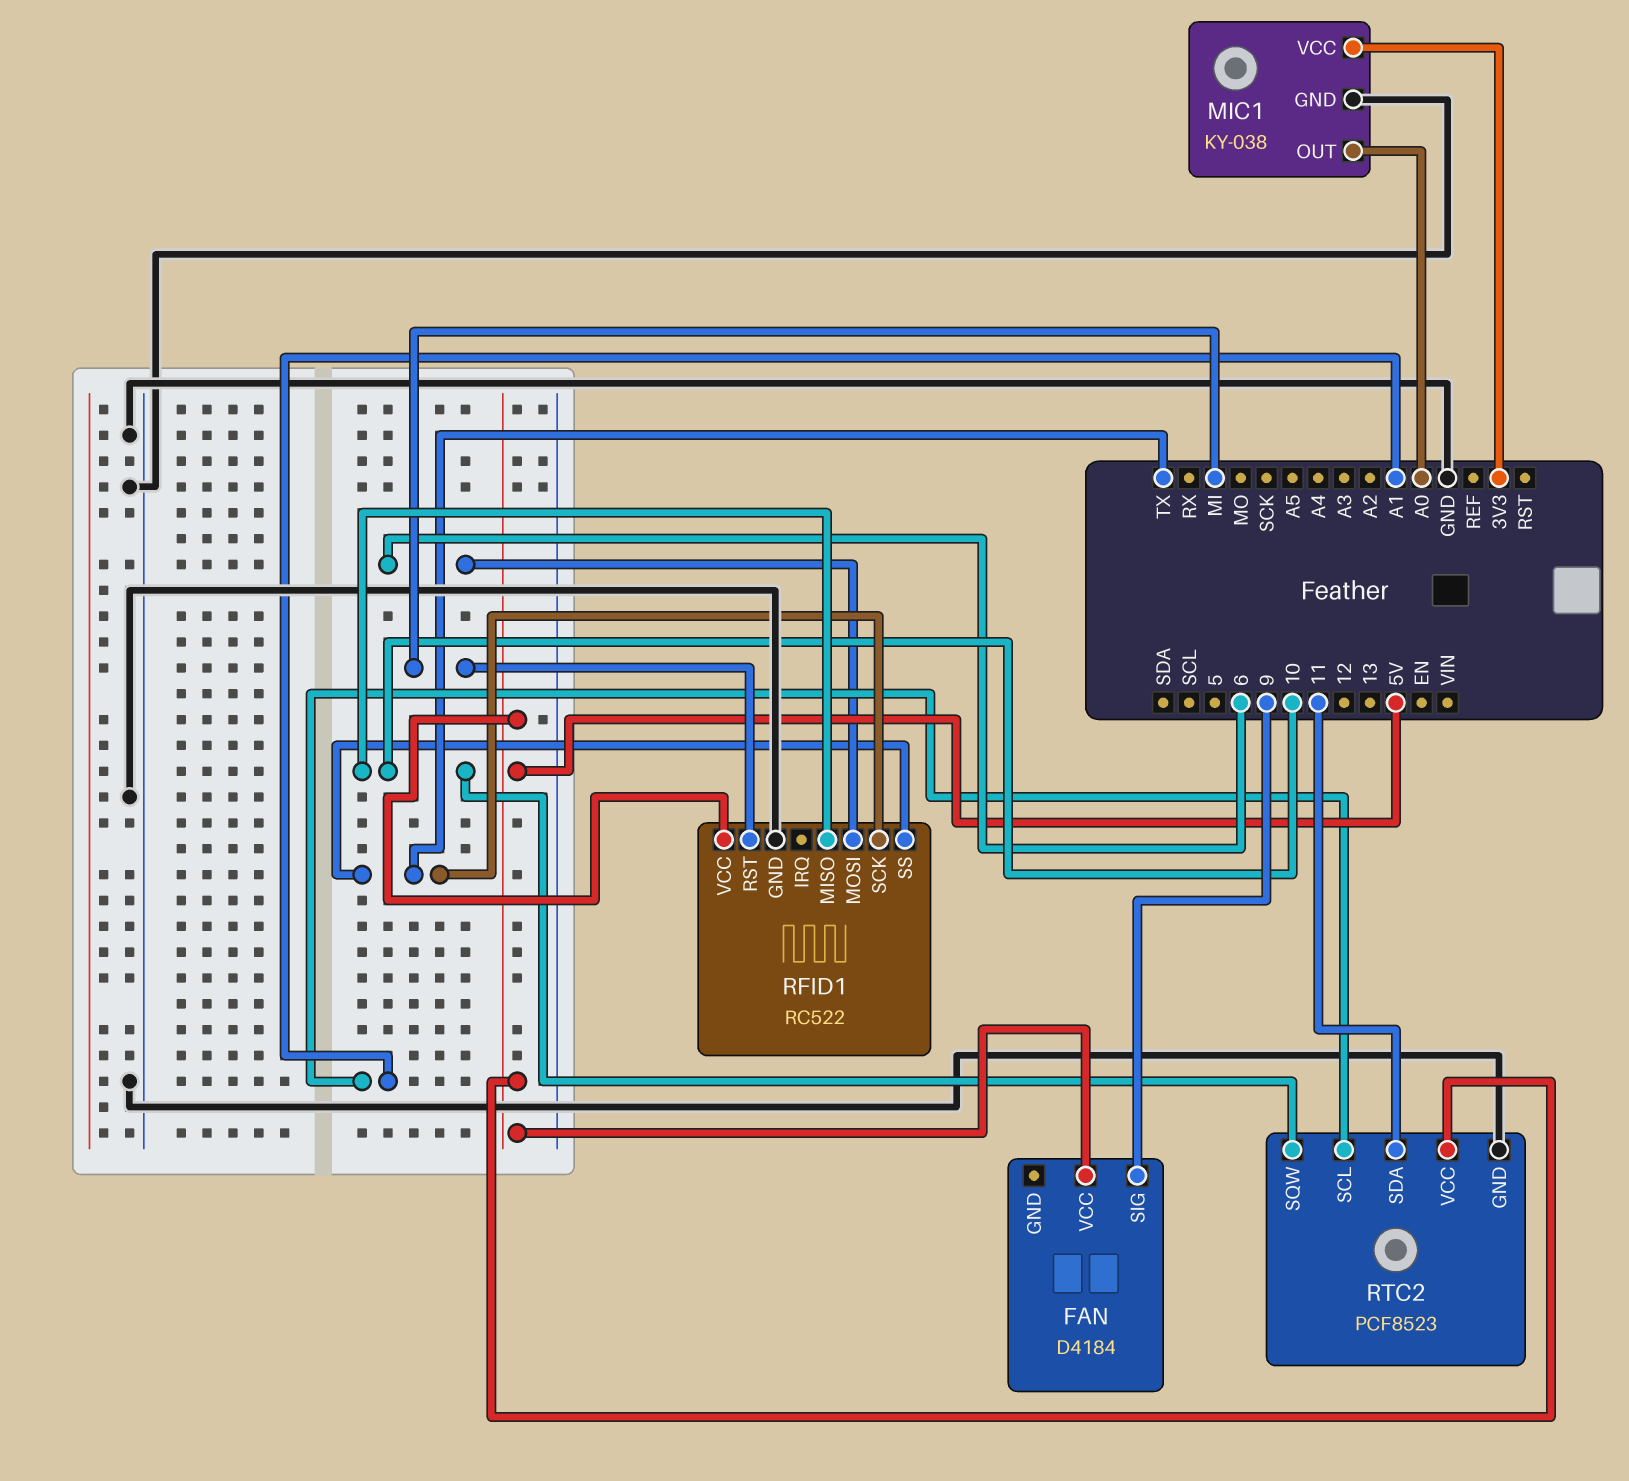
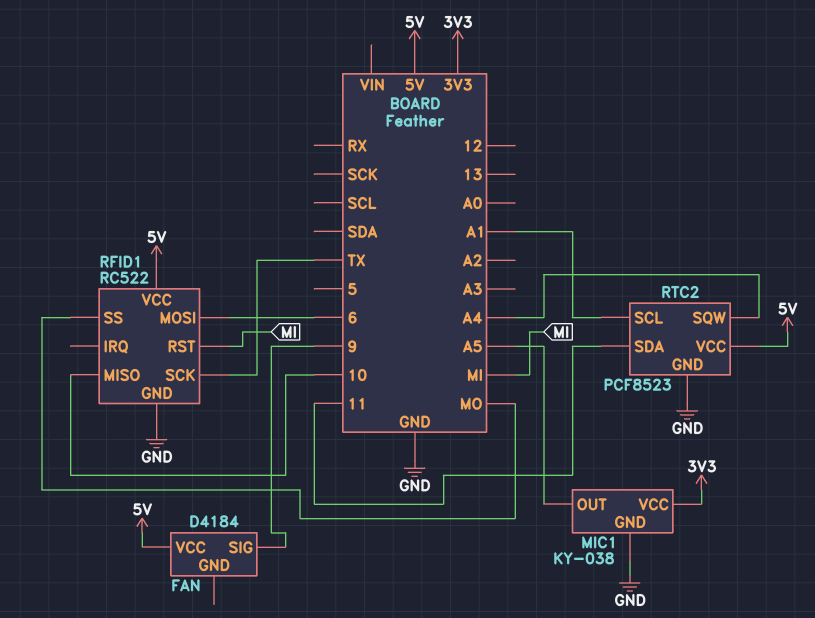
MIC1 pin OUT: A0 -> A5
RFID1 pin SS: TX -> MO
RTC2 pin SQW: 10 -> A4

